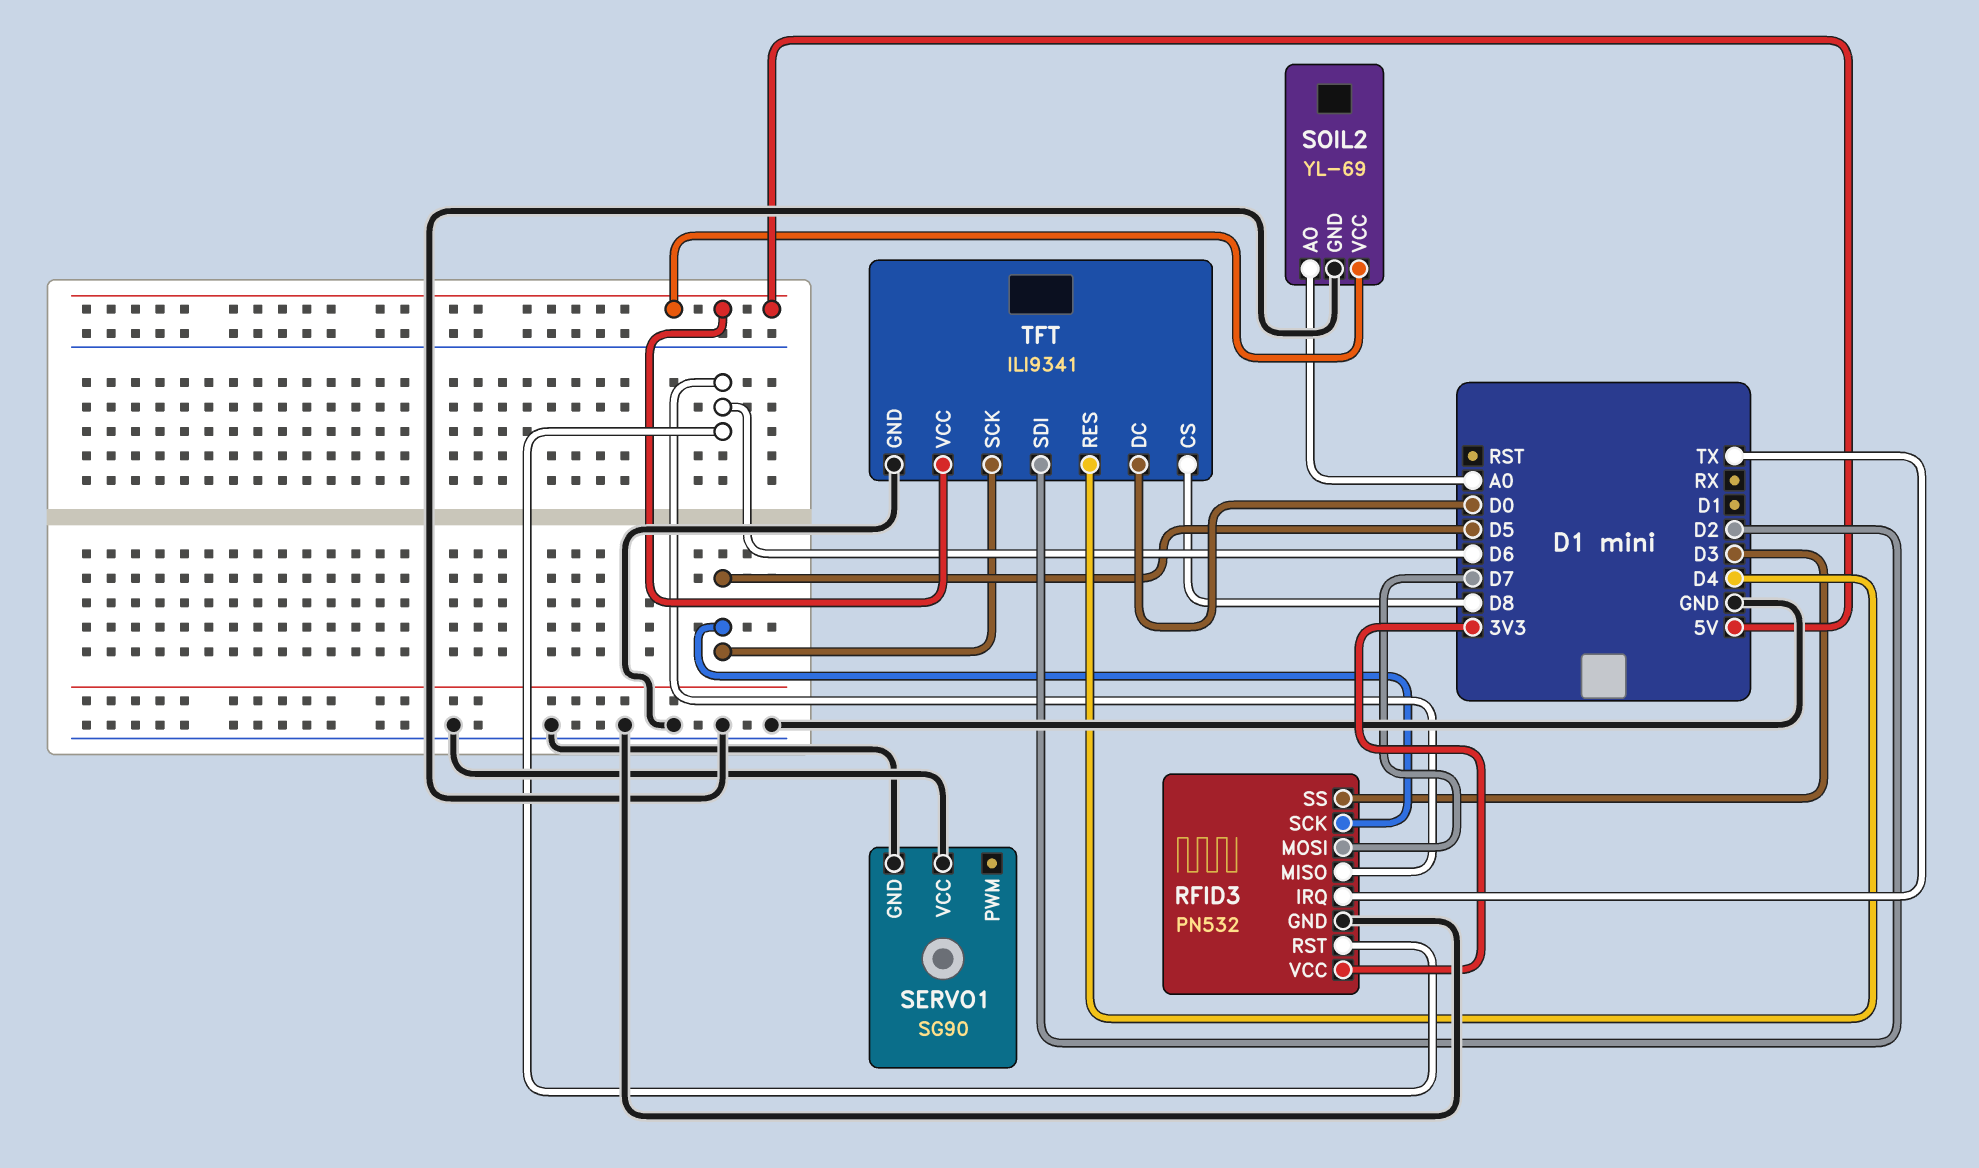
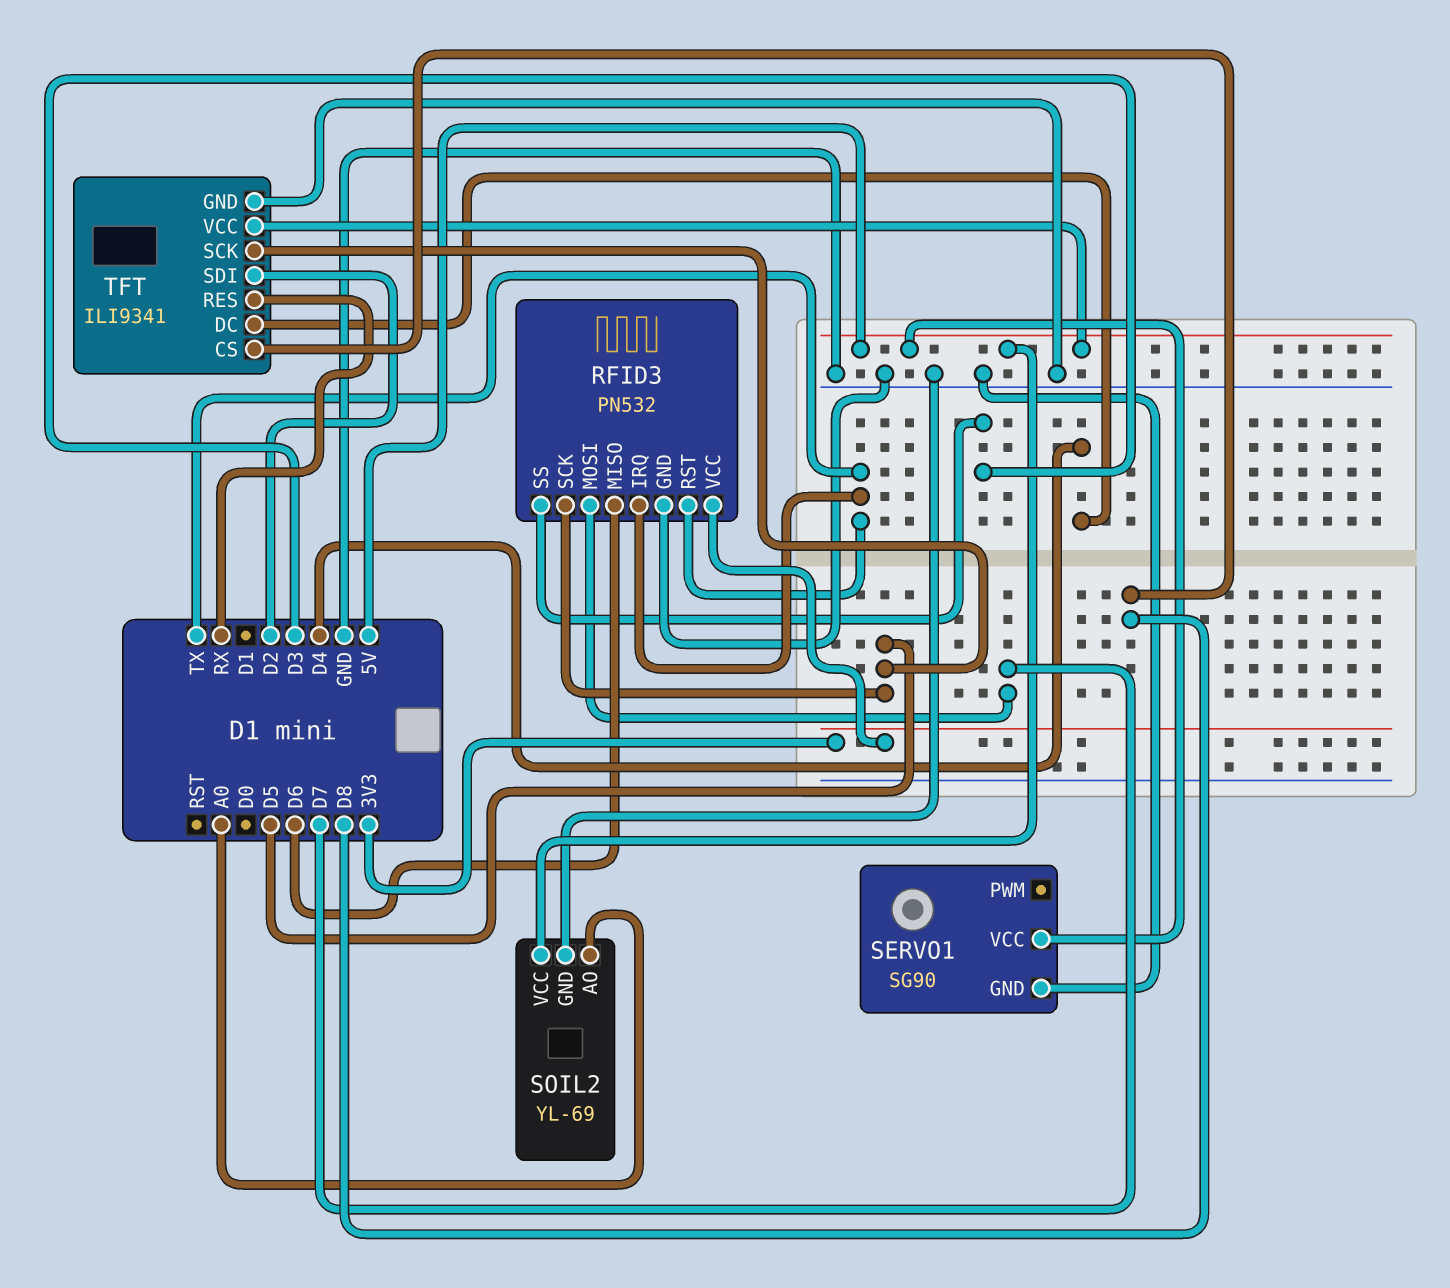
RFID3 pin RST: D6 -> TX
SERVO1 pin VCC: GND -> 5V
TFT pin DC: D0 -> D4
TFT pin RES: D4 -> RX

